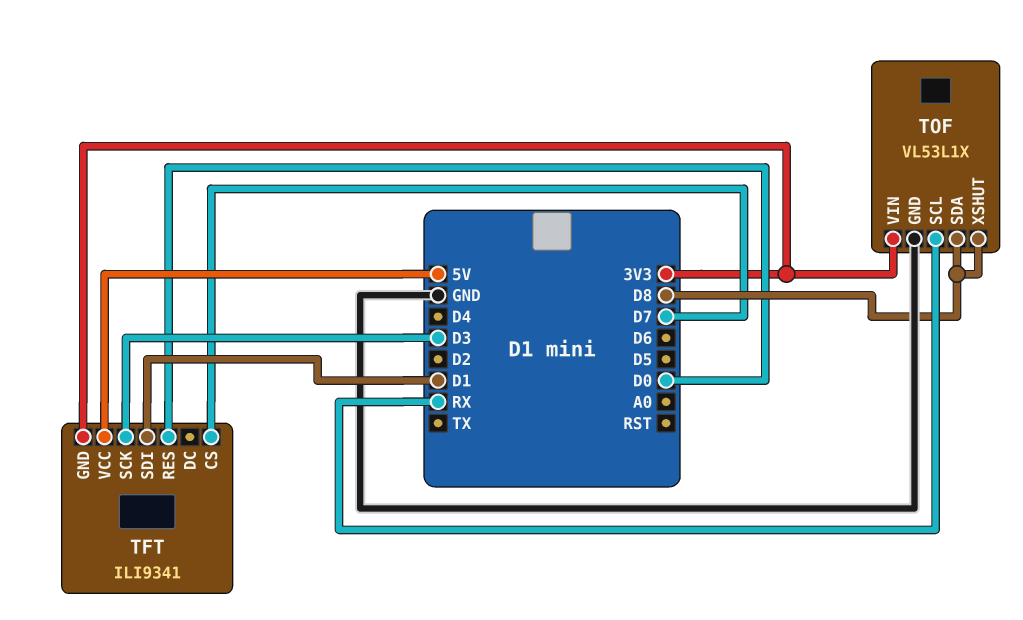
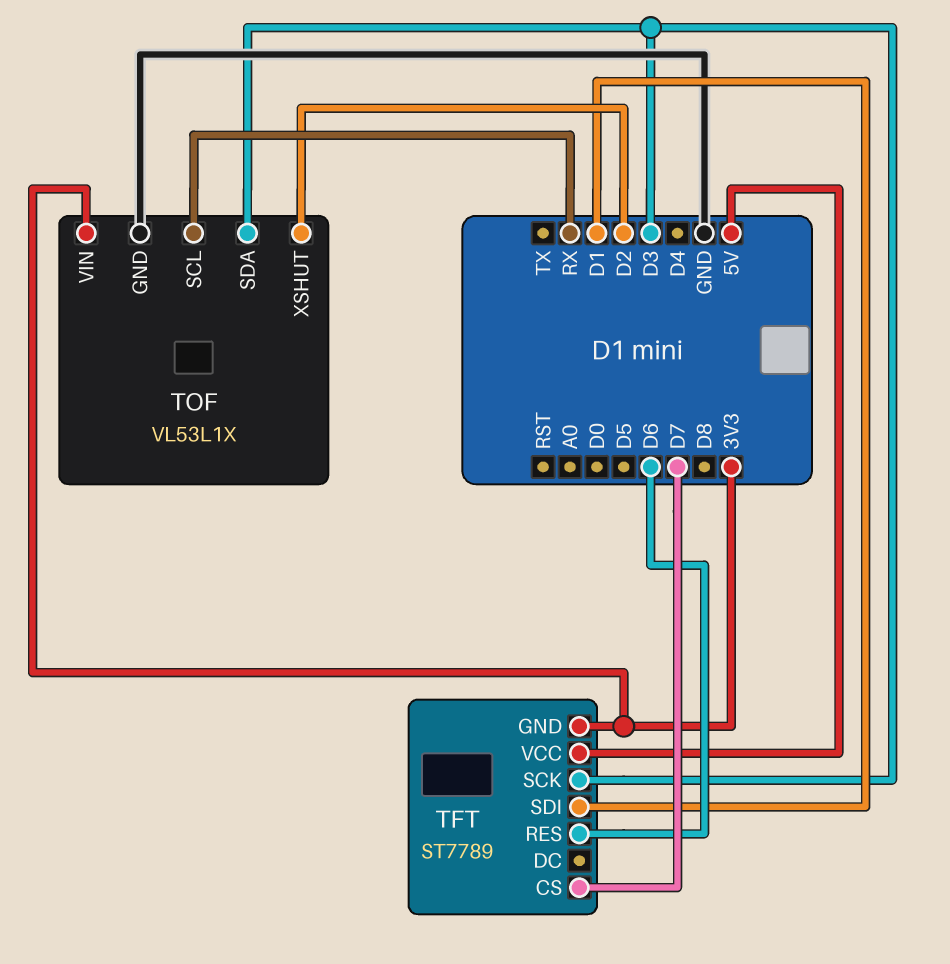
TFT: ILI9341 -> ST7789
TFT pin RES: D0 -> D6
TOF pin SDA: D8 -> D3
TOF pin XSHUT: D8 -> D2

